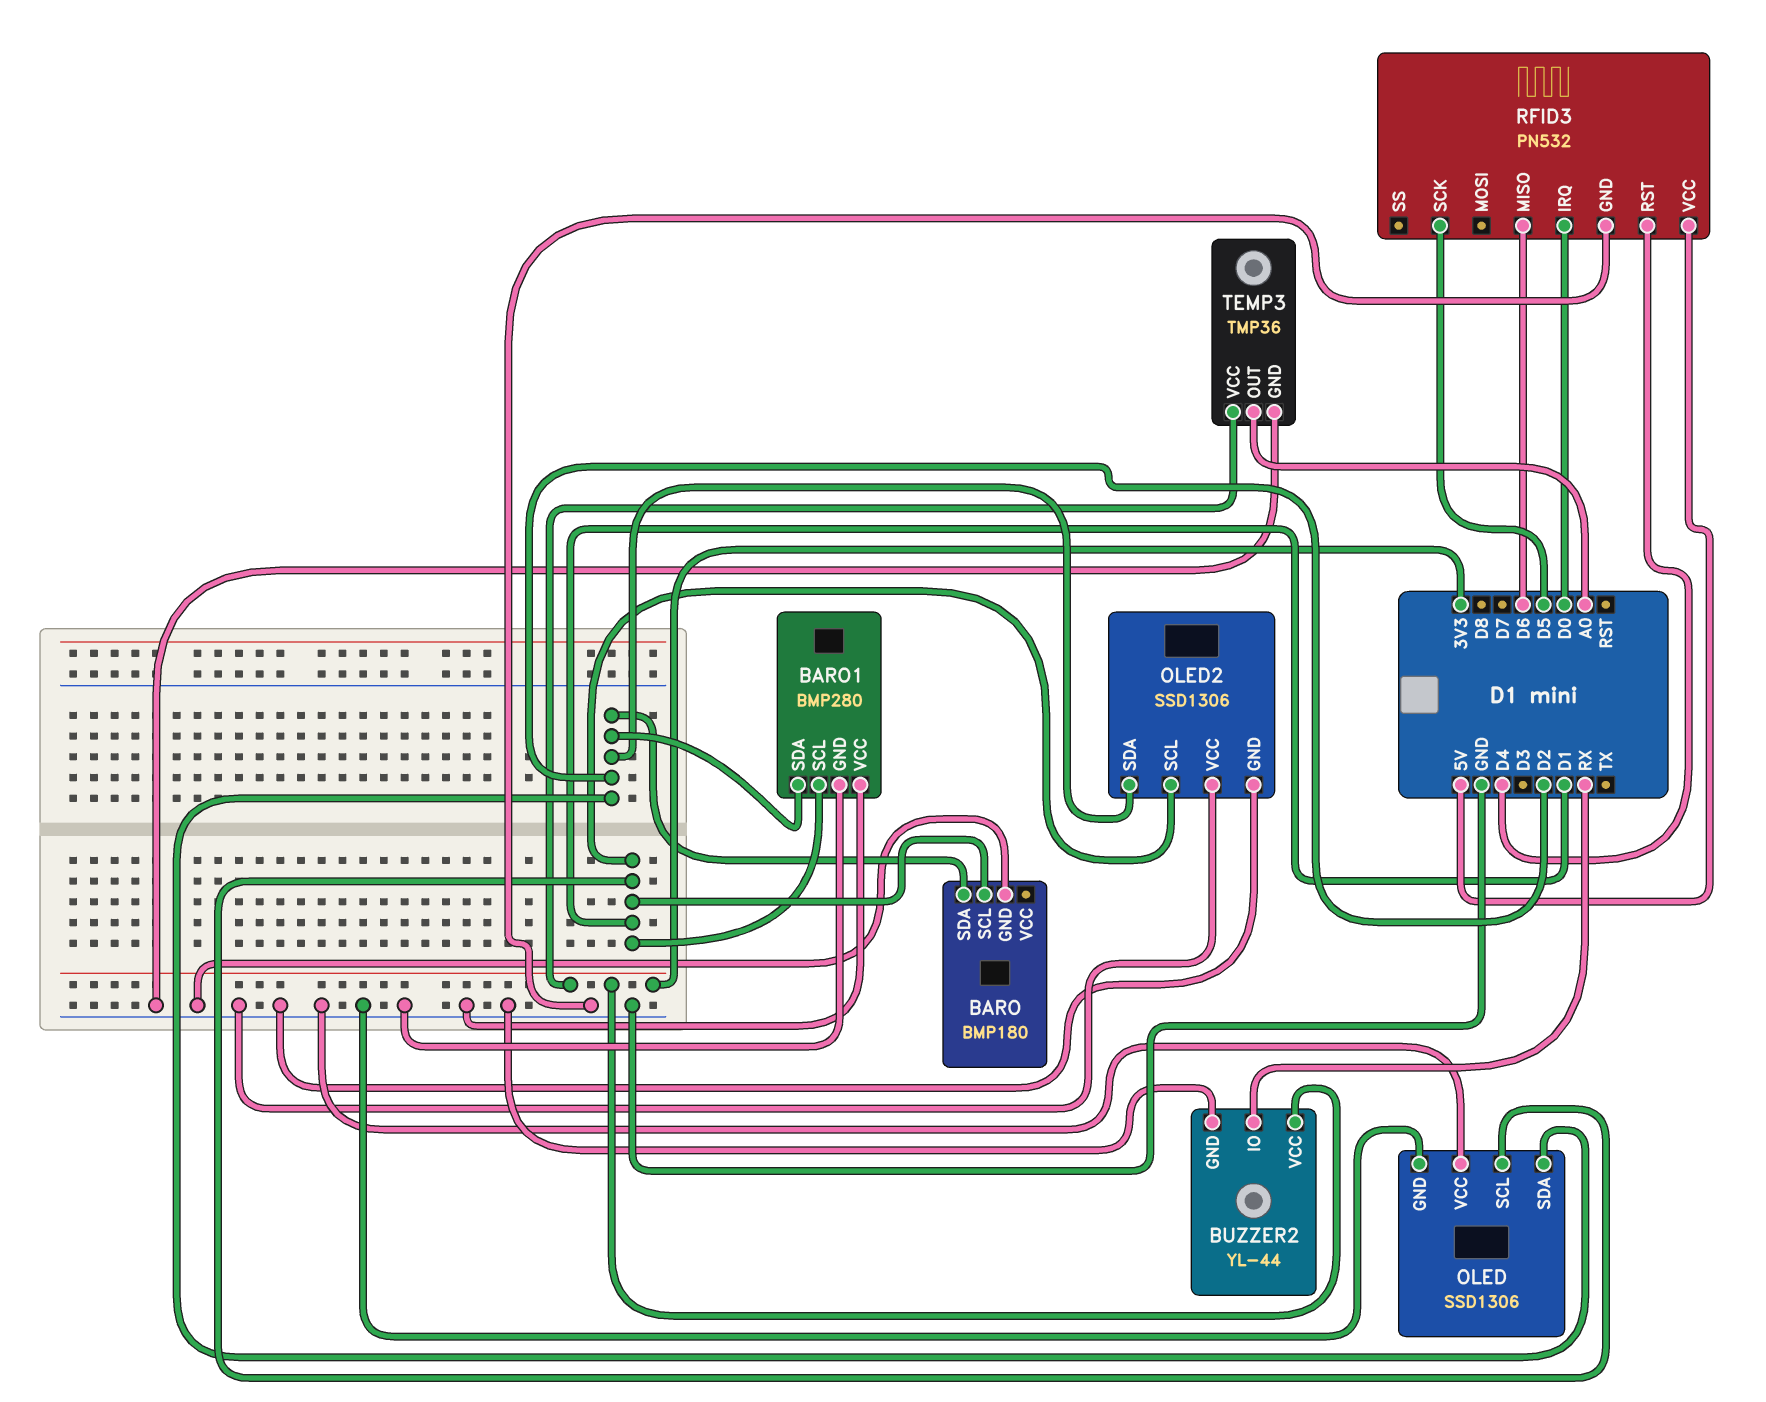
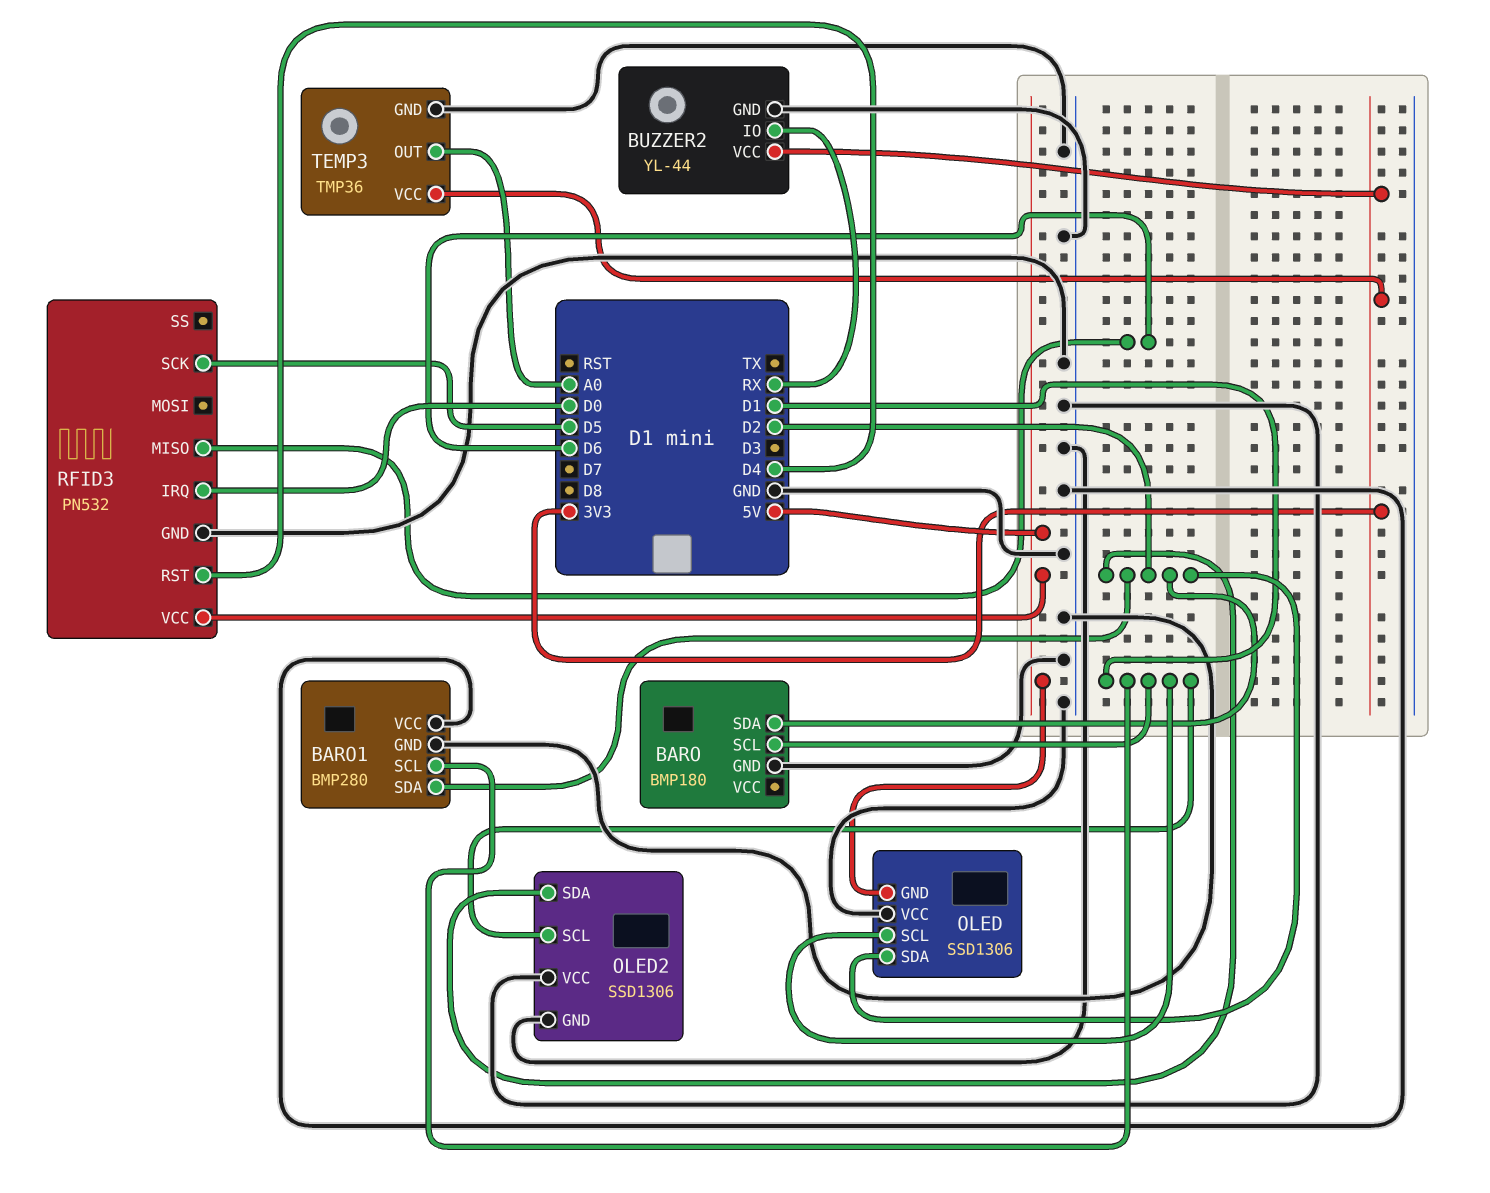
OLED pin GND: GND -> 5V

